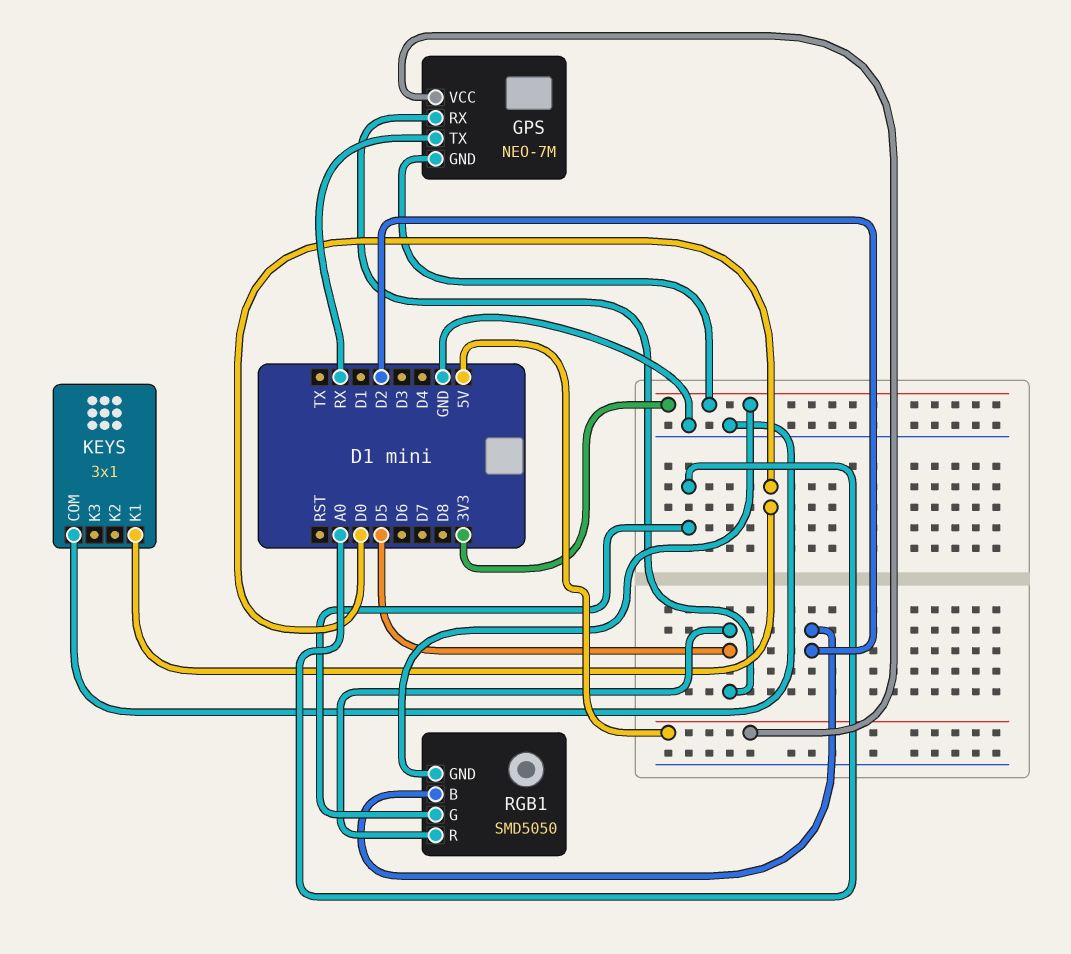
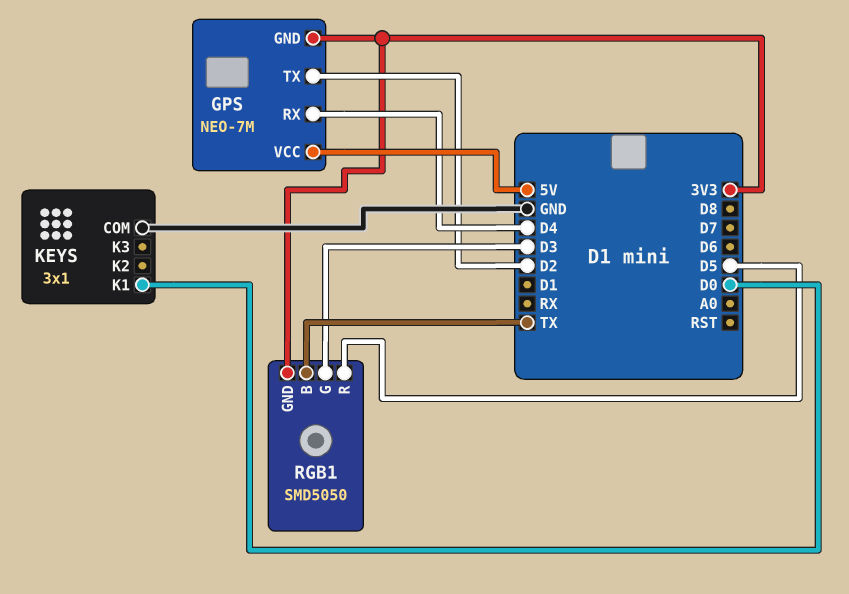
GPS pin RX: D5 -> D4
GPS pin TX: RX -> D2
RGB1 pin B: D2 -> TX
RGB1 pin G: A0 -> D3

